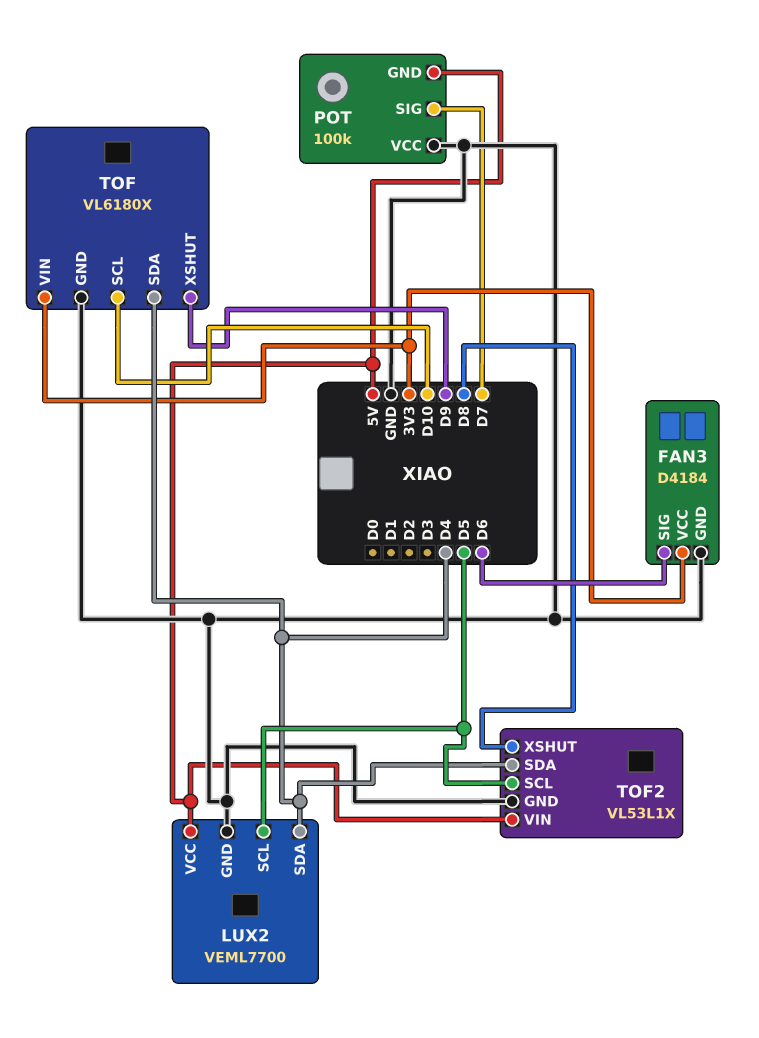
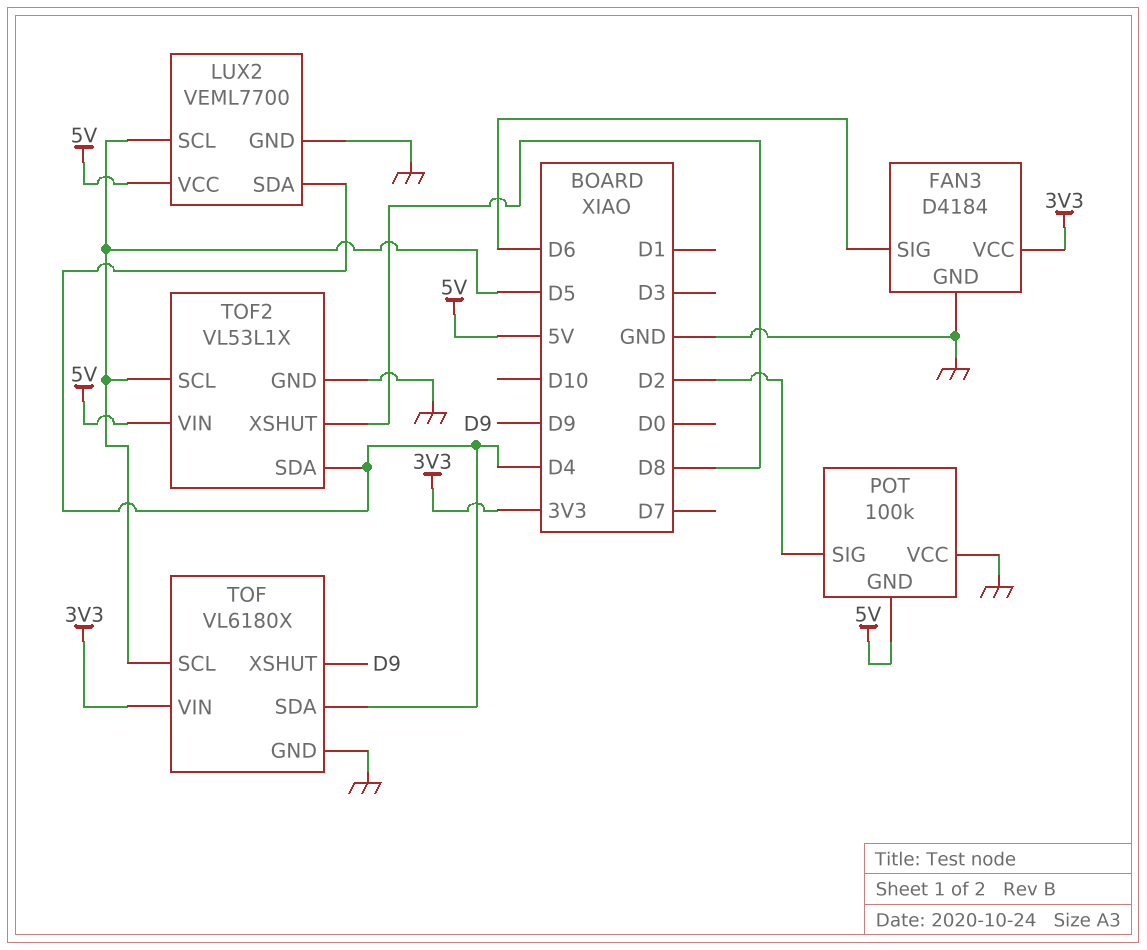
POT pin SIG: D7 -> D2
TOF pin SCL: D10 -> D5

